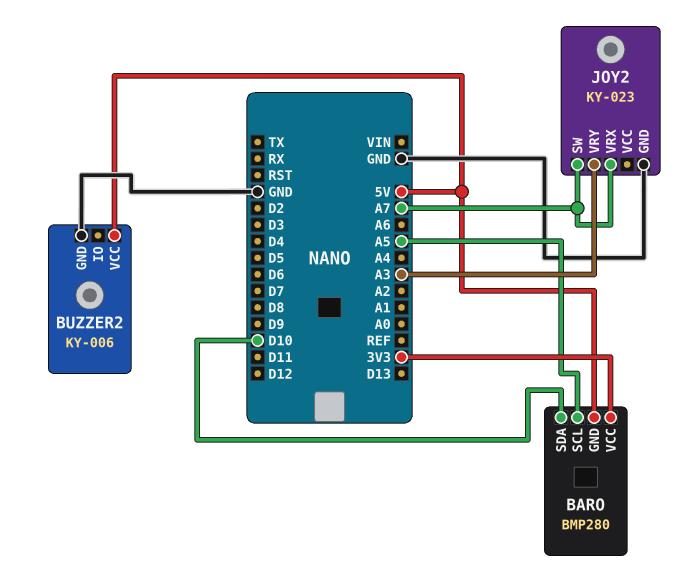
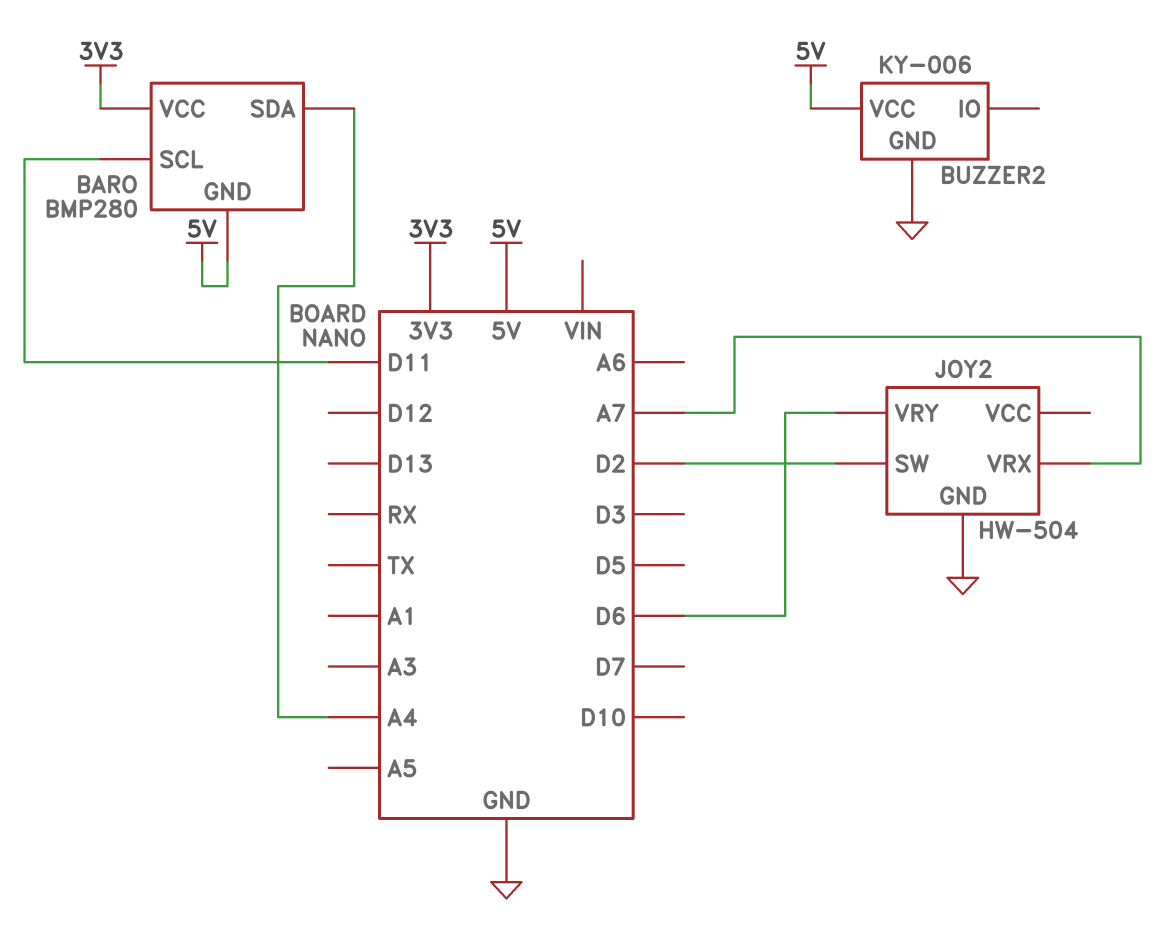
BARO pin SCL: A5 -> D11
BARO pin SDA: D10 -> A4
JOY2: KY-023 -> HW-504
JOY2 pin SW: A7 -> D2
JOY2 pin VRY: A3 -> D6

